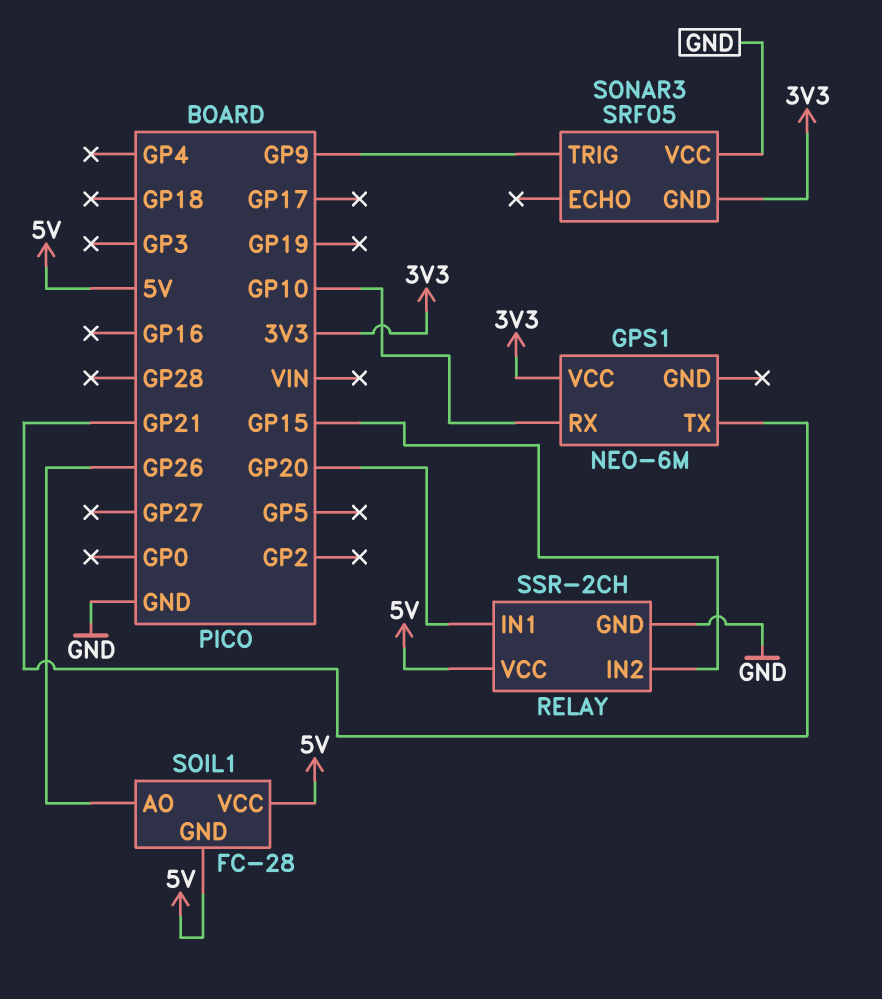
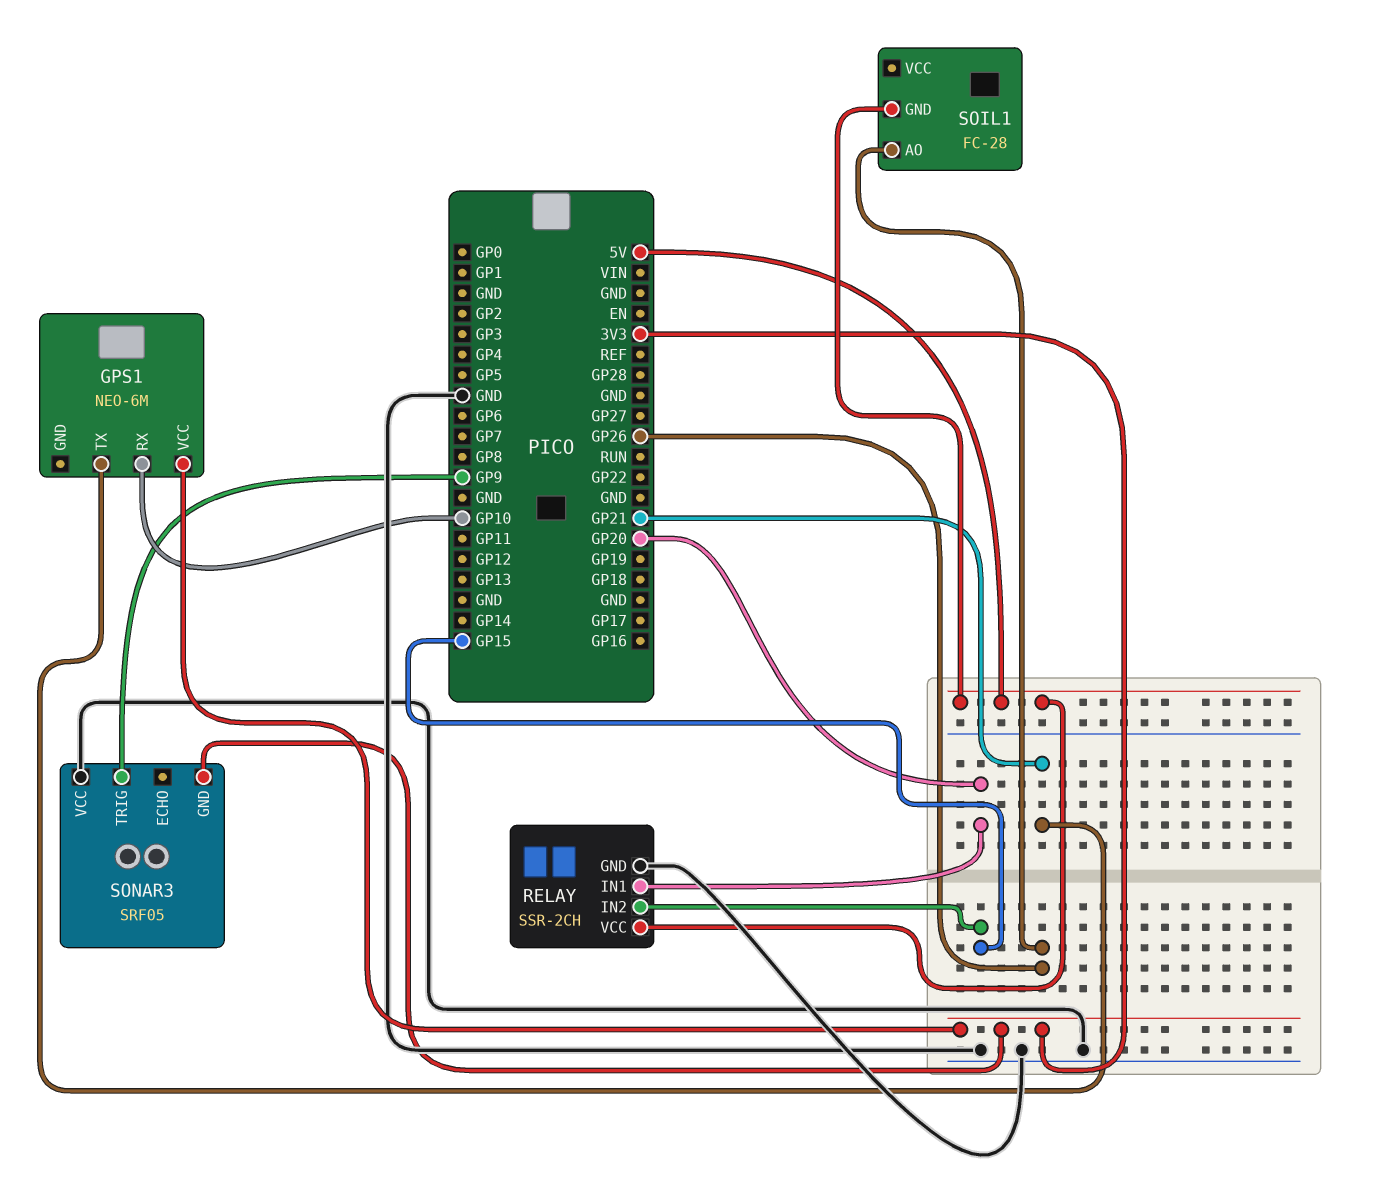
SOIL1 pin VCC: 5V -> none

